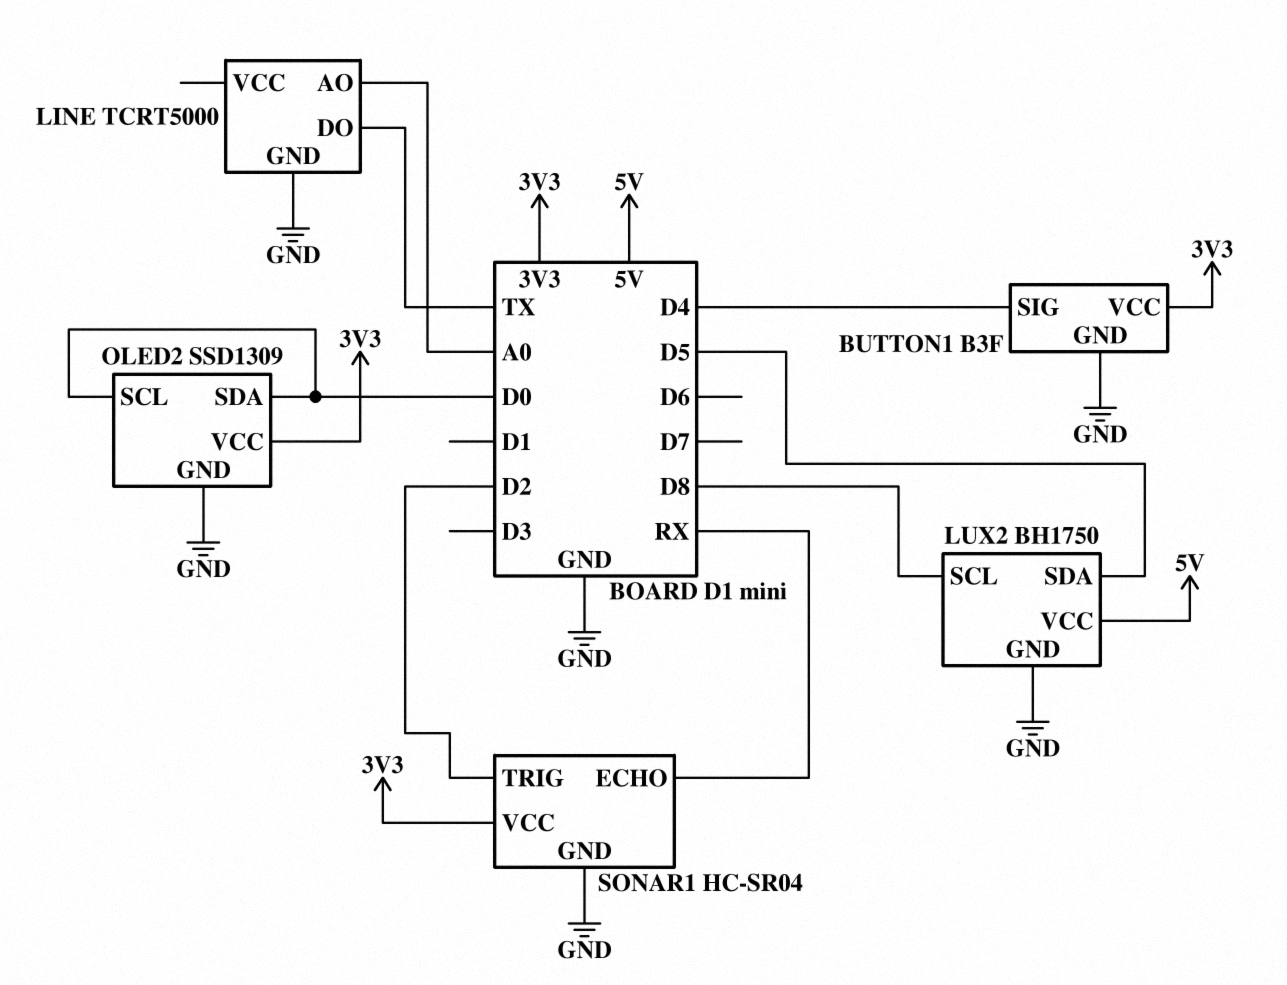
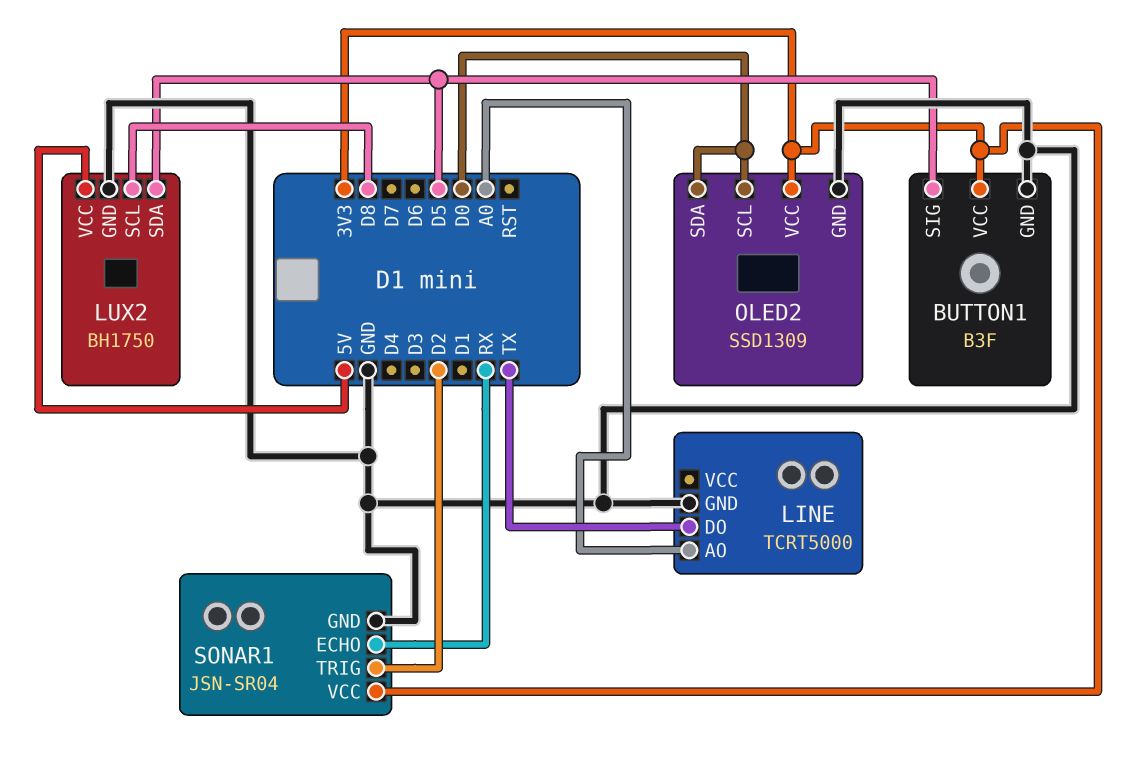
BUTTON1 pin SIG: D4 -> D5
SONAR1: HC-SR04 -> JSN-SR04

